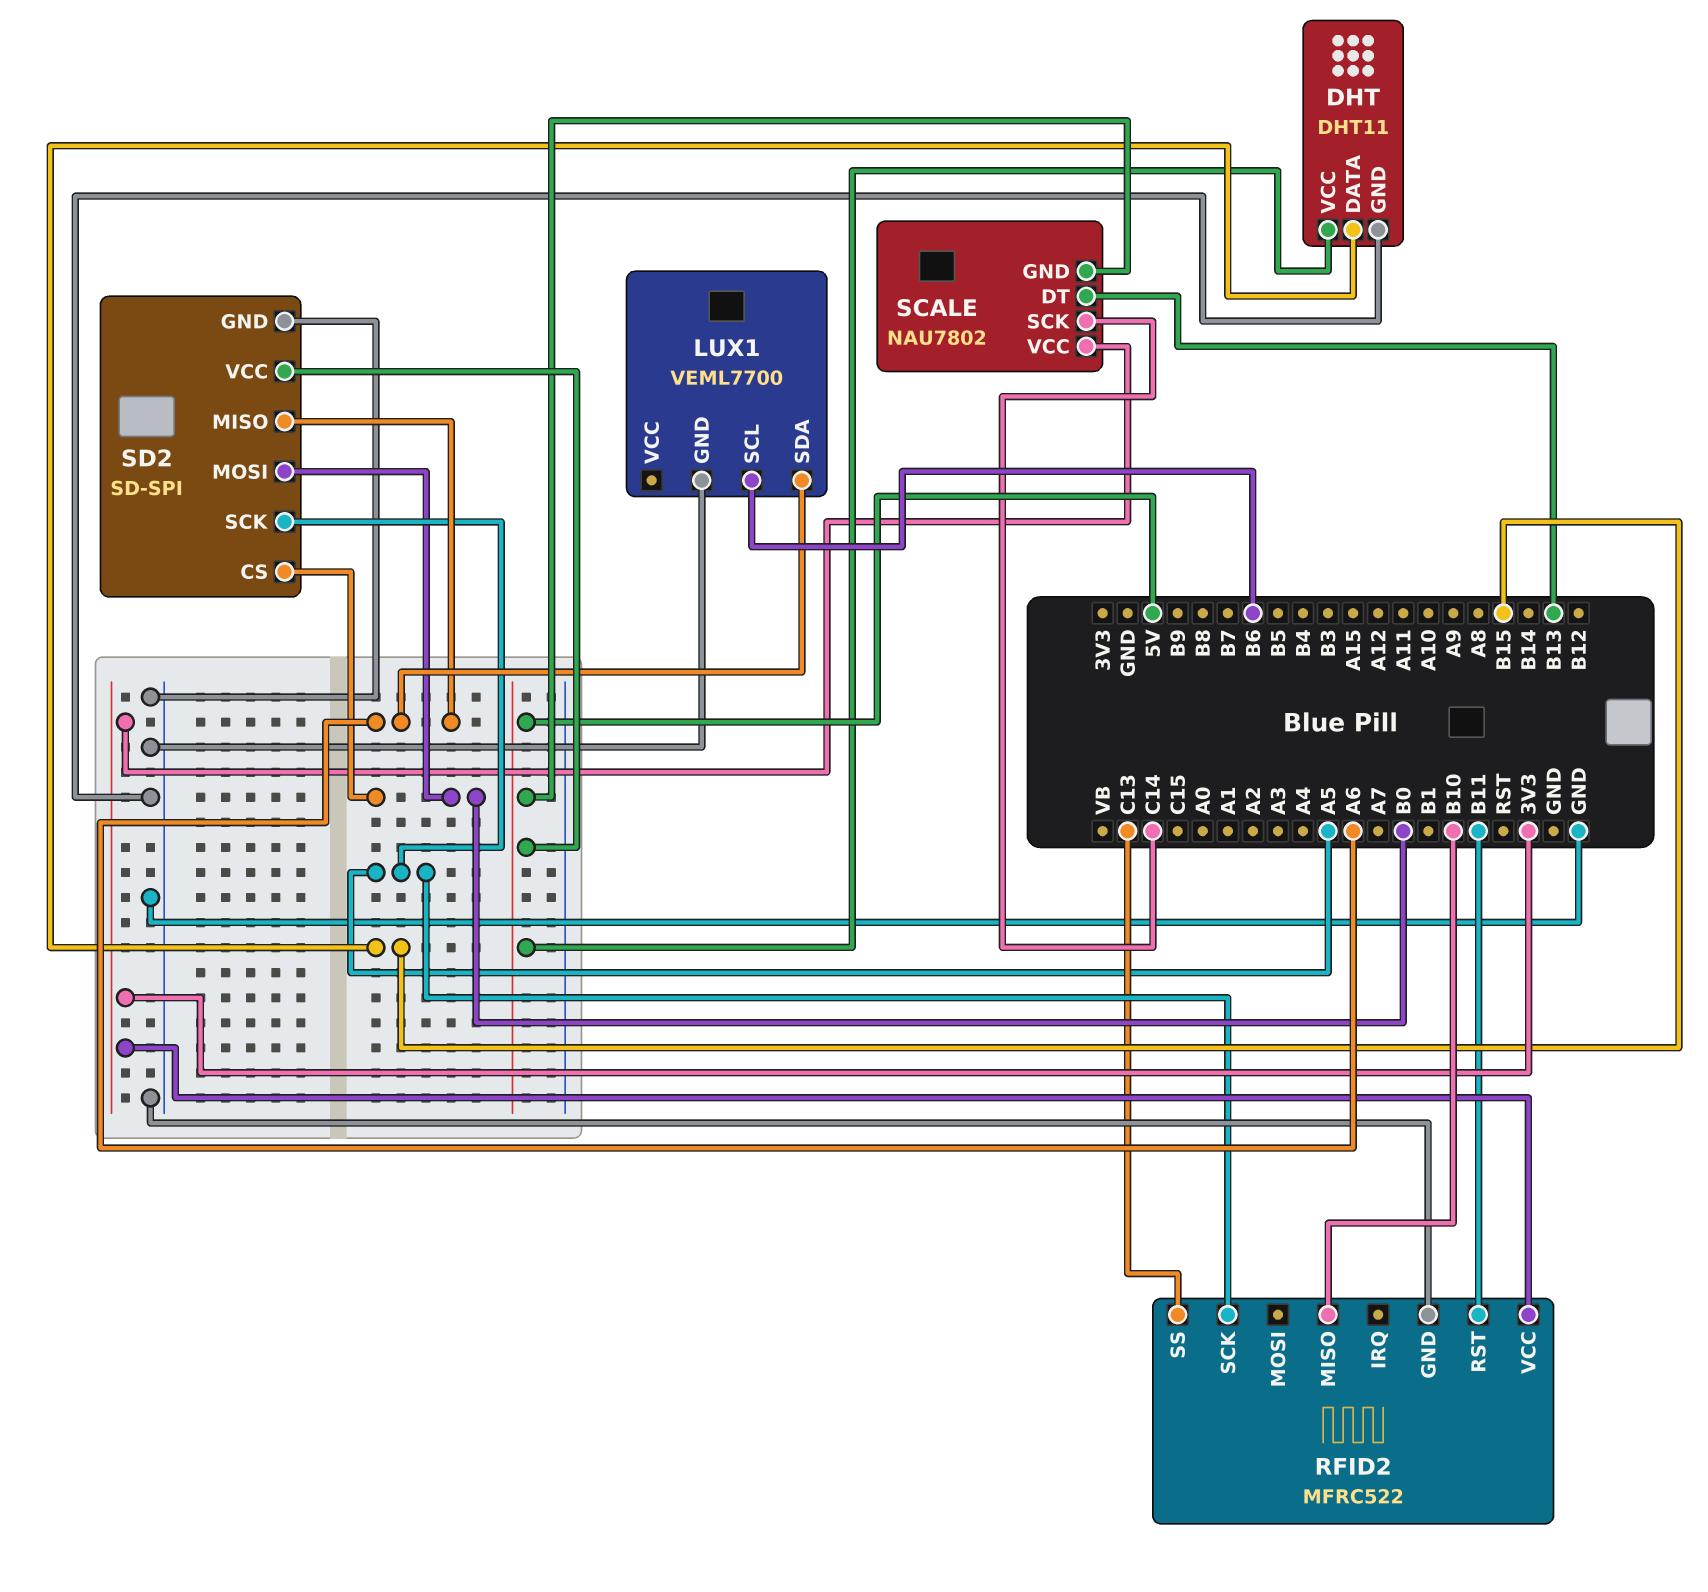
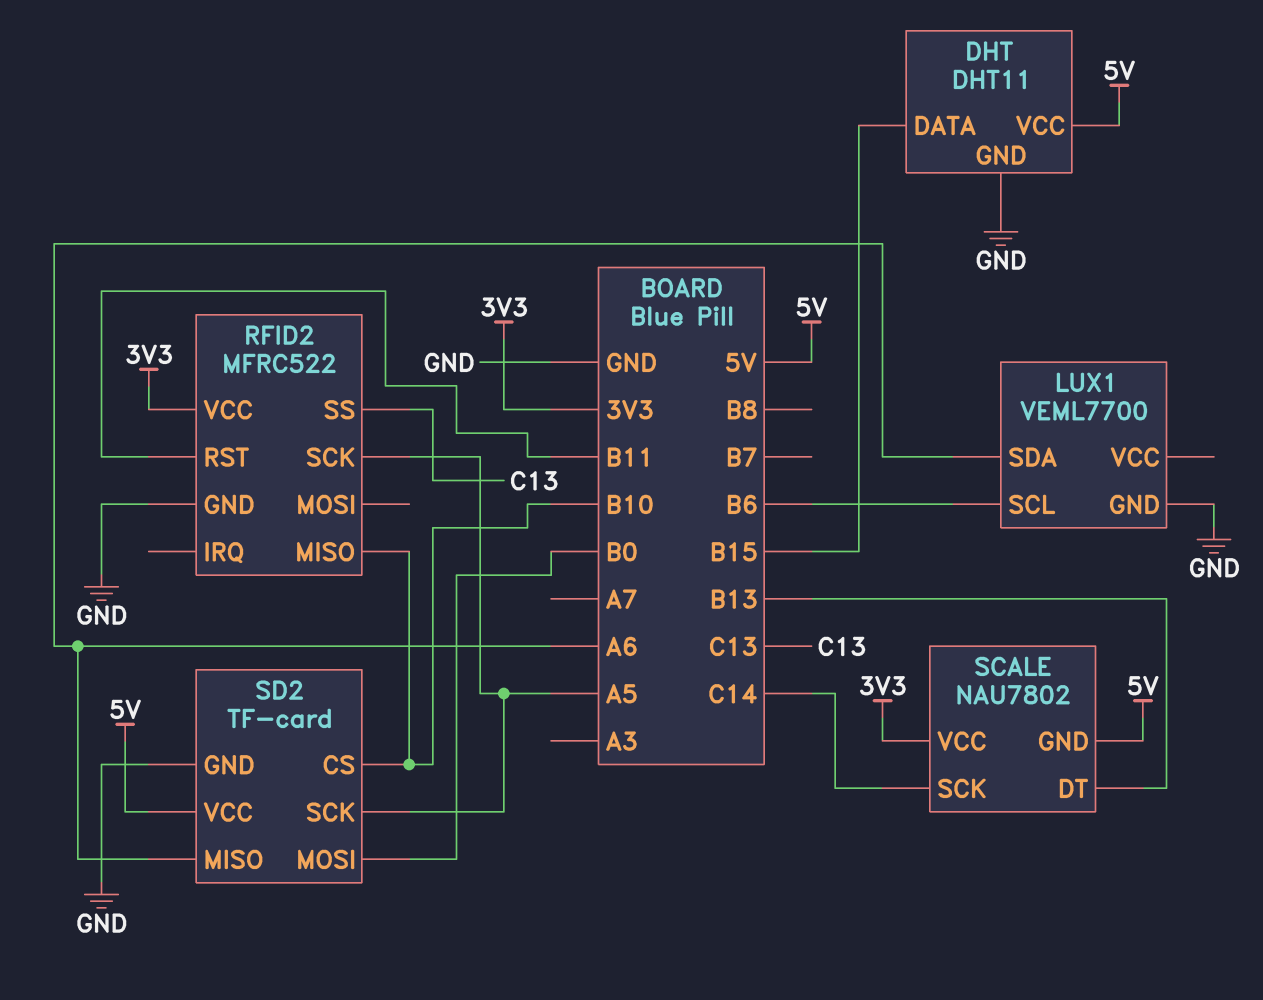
SD2: SD-SPI -> TF-card
SD2 pin CS: B0 -> B10

